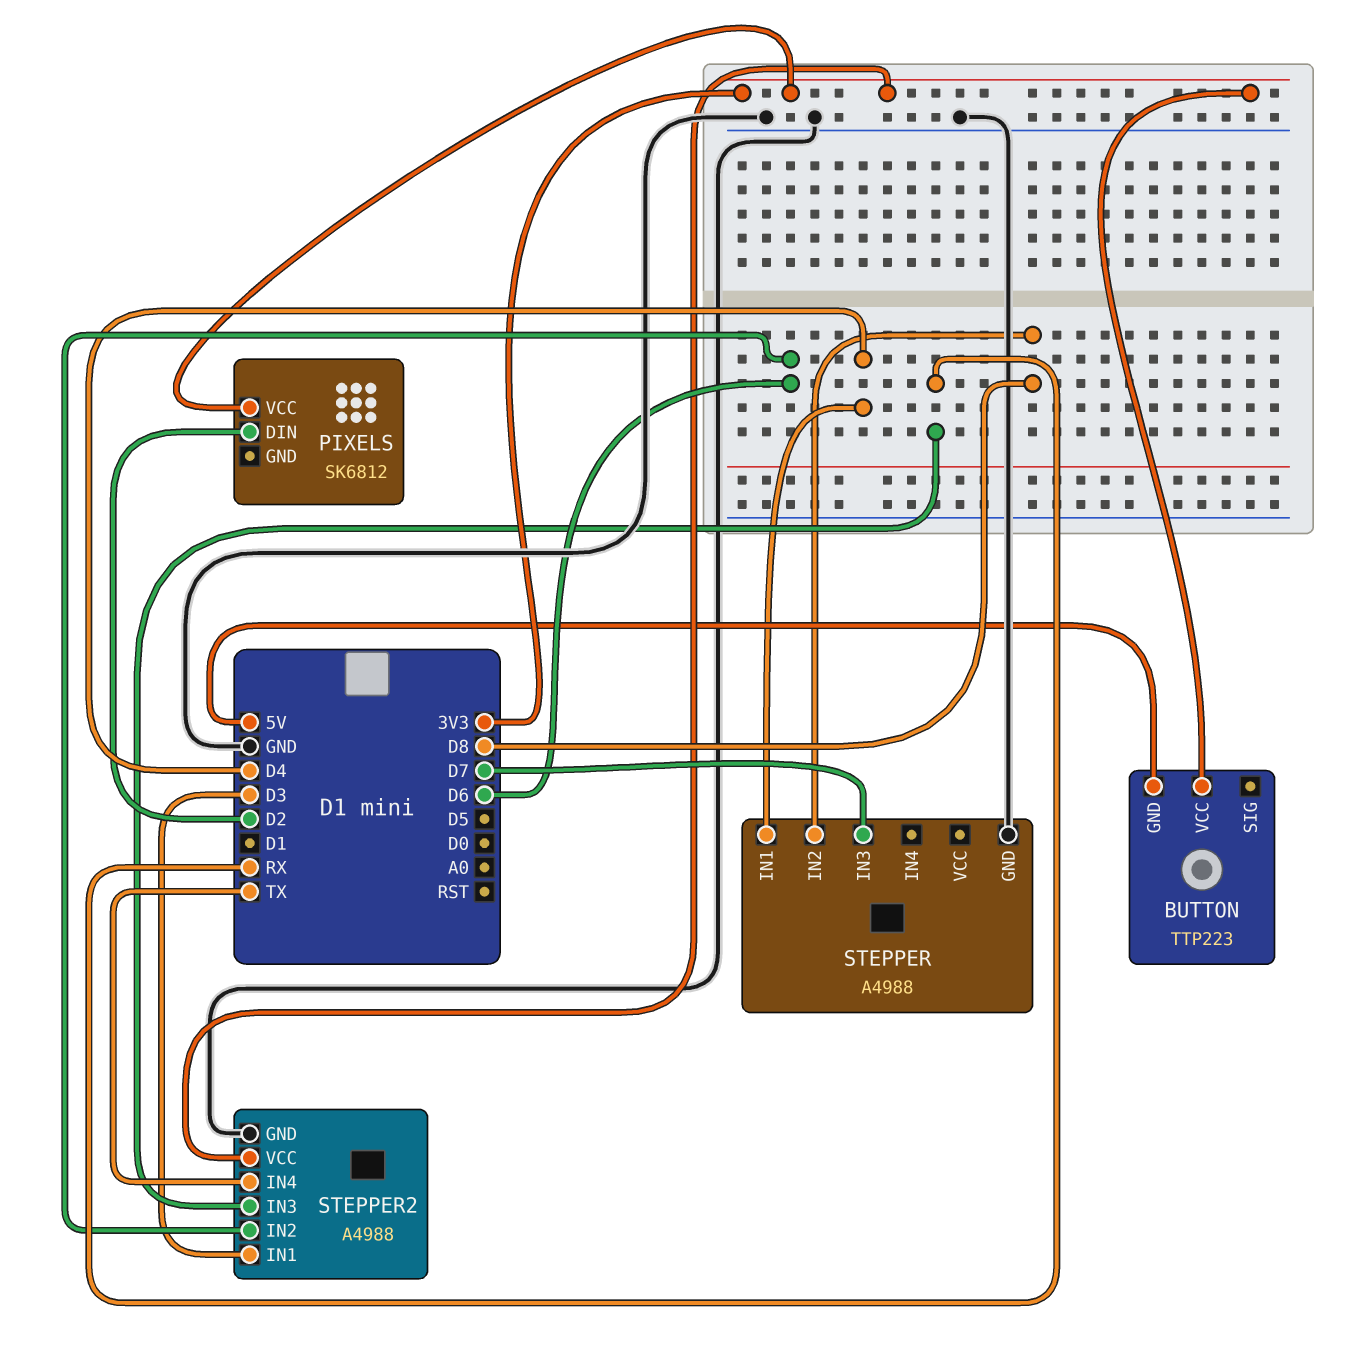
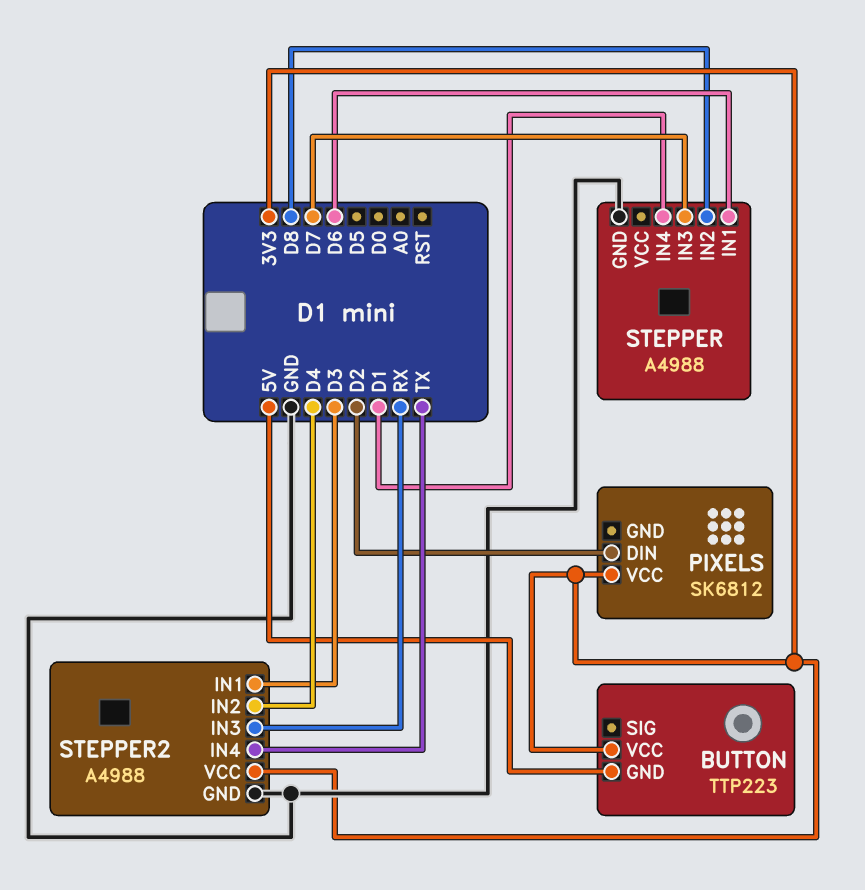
STEPPER pin IN1: D4 -> D6
STEPPER pin IN4: none -> D1
STEPPER2 pin IN2: D6 -> D4

